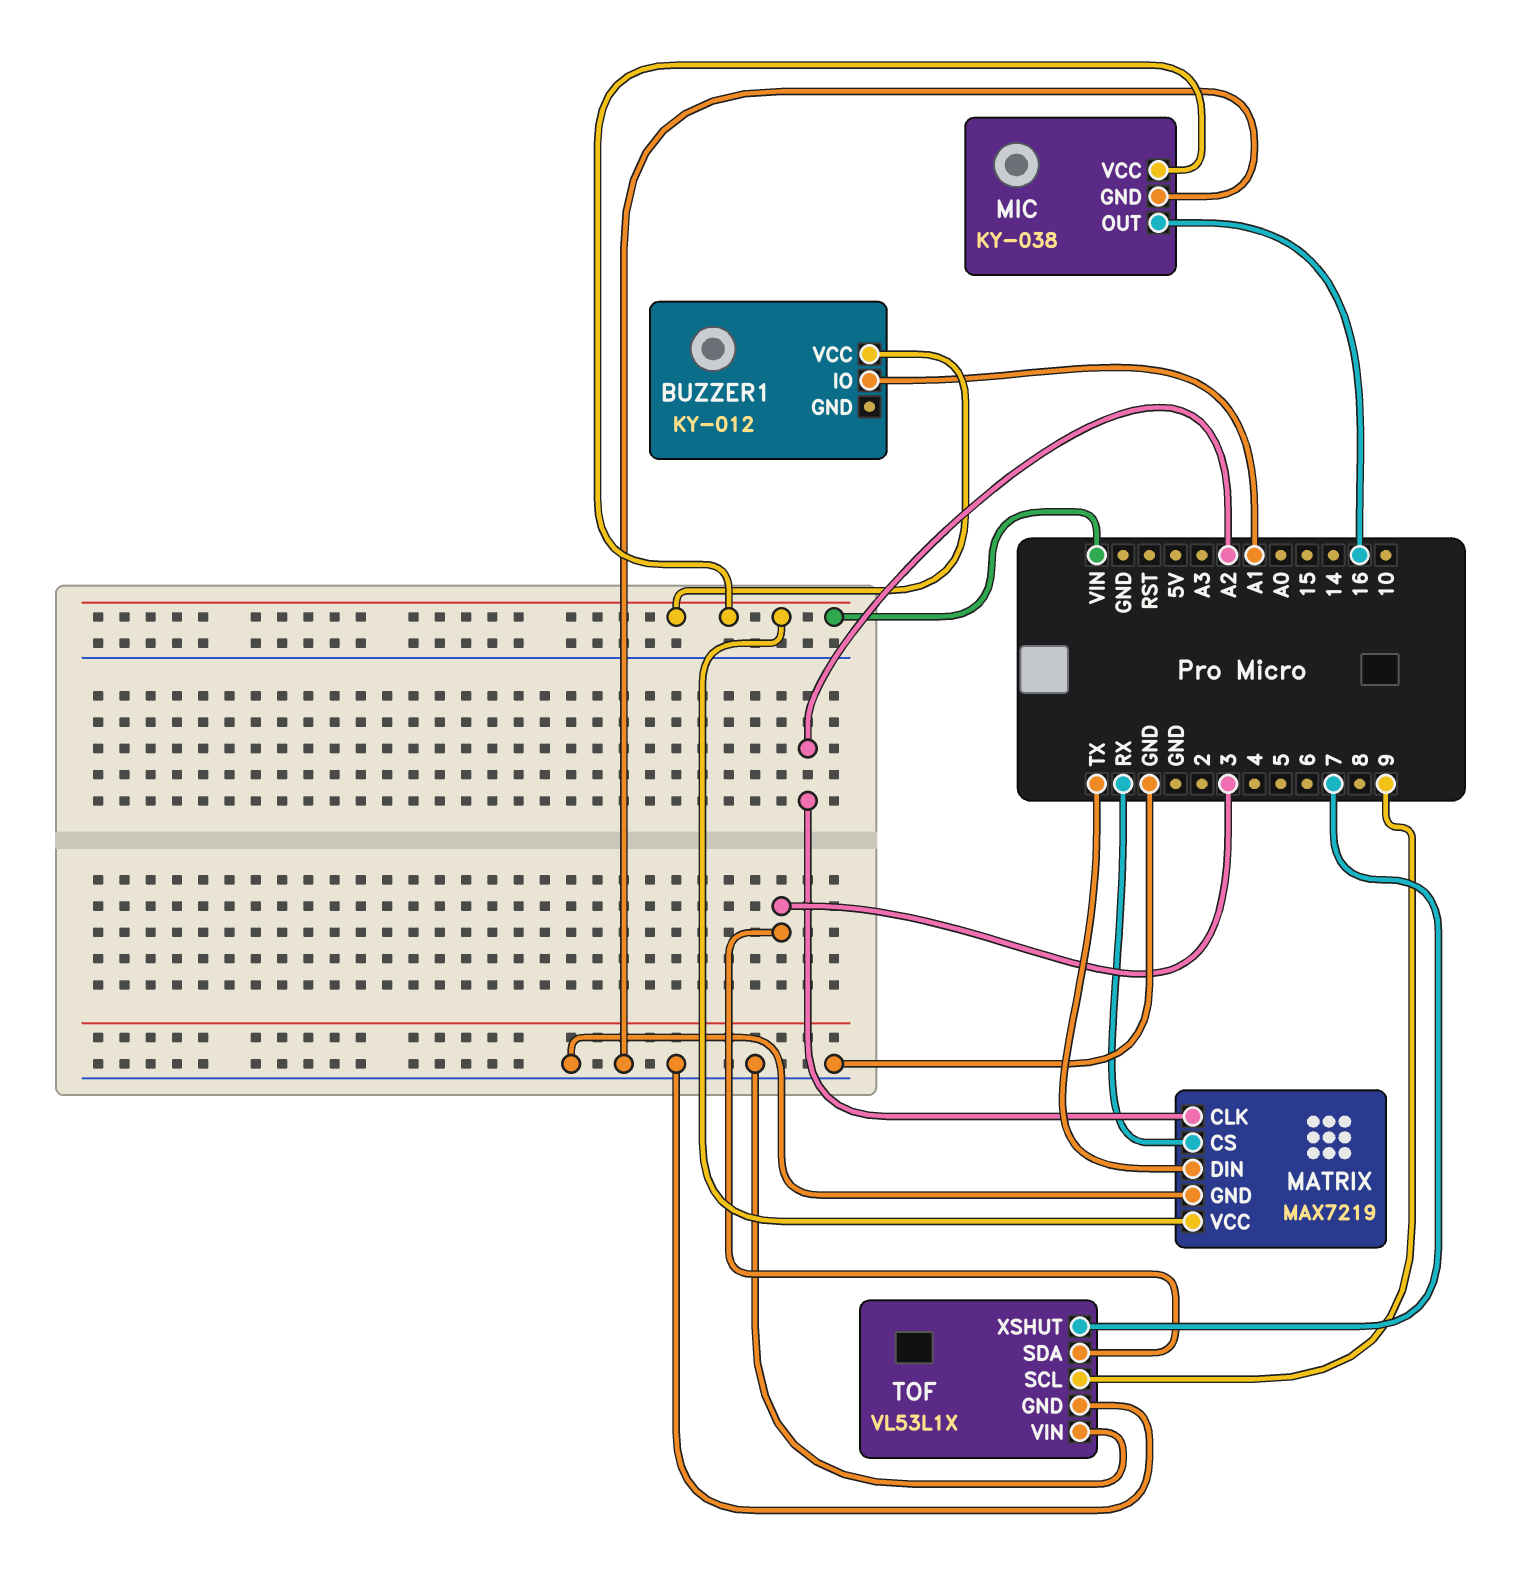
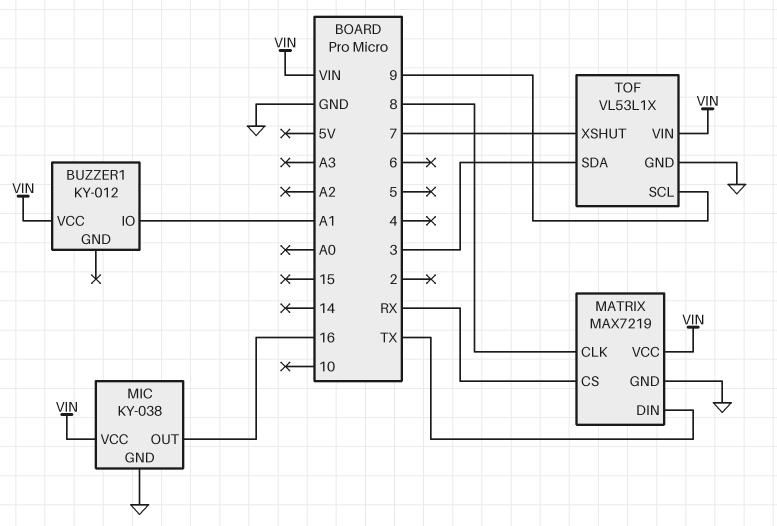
MATRIX pin CLK: A2 -> 8
TOF pin VIN: GND -> VIN

